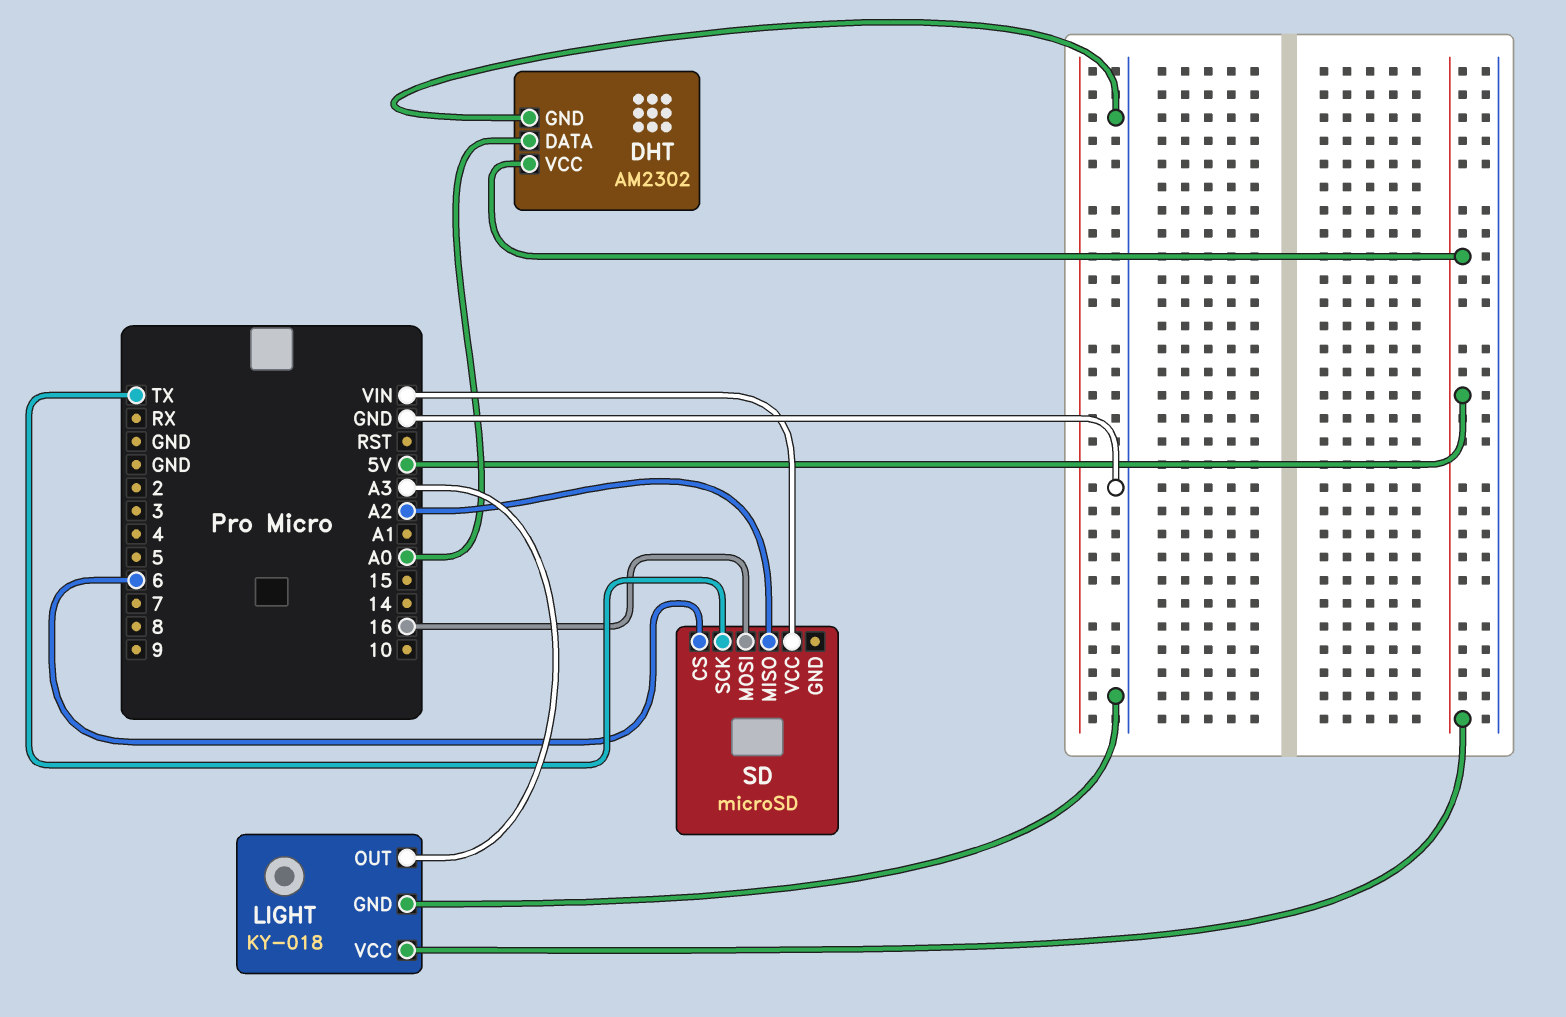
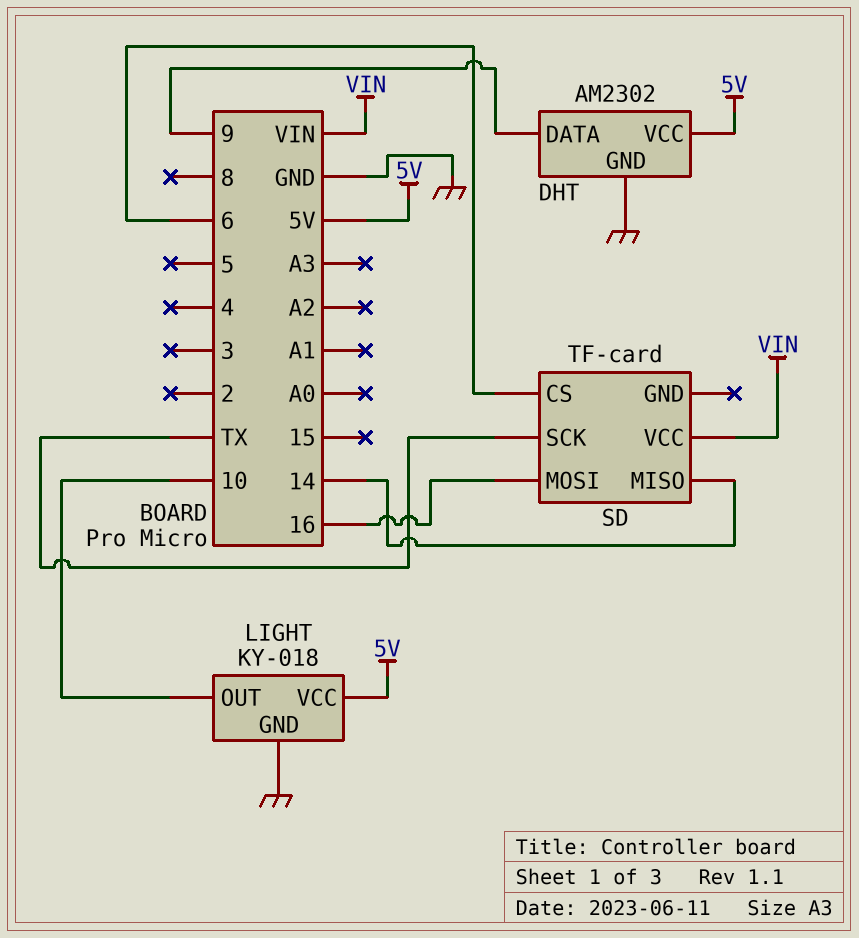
DHT pin DATA: A0 -> 9
LIGHT pin OUT: A3 -> 10
SD: microSD -> TF-card
SD pin MISO: A2 -> 14

